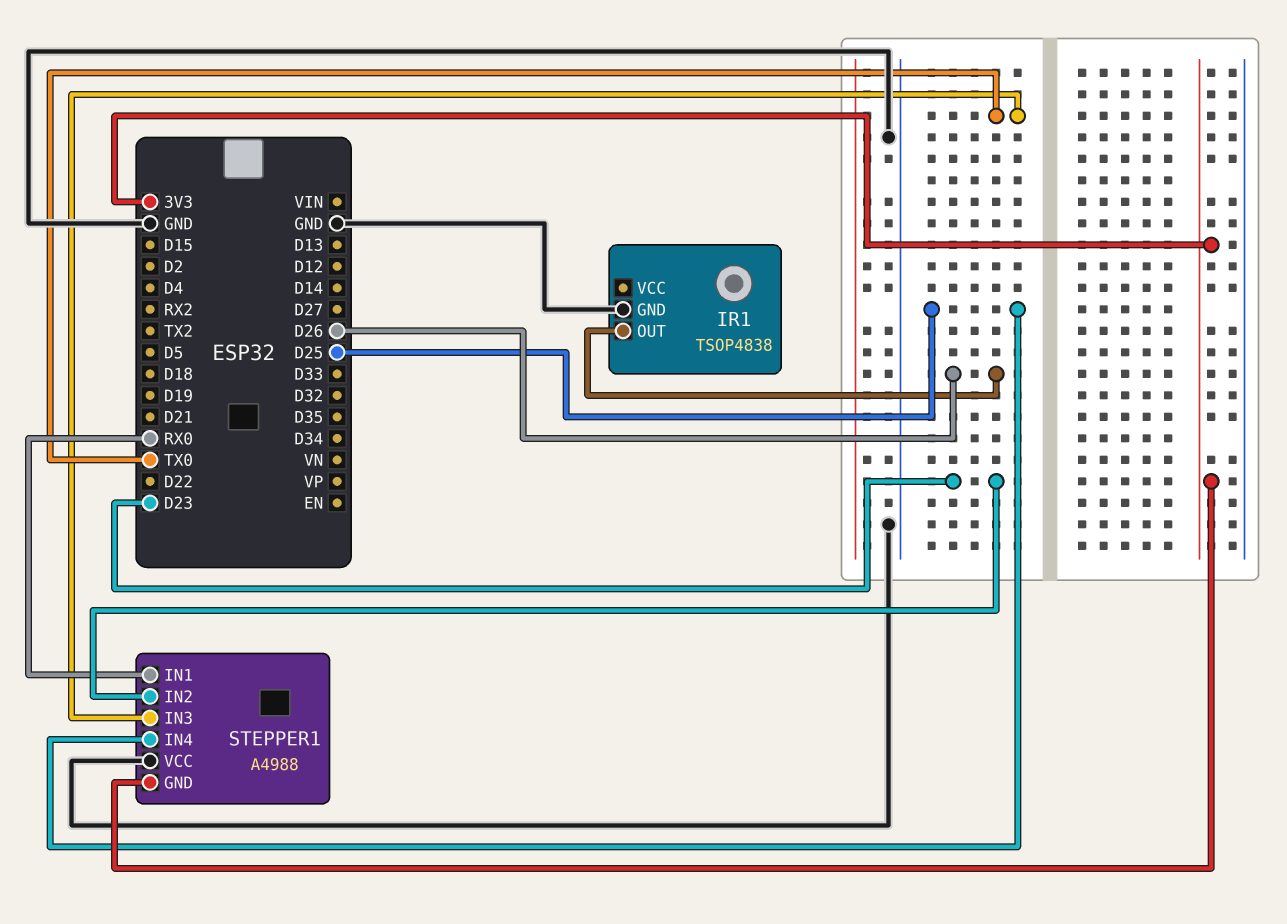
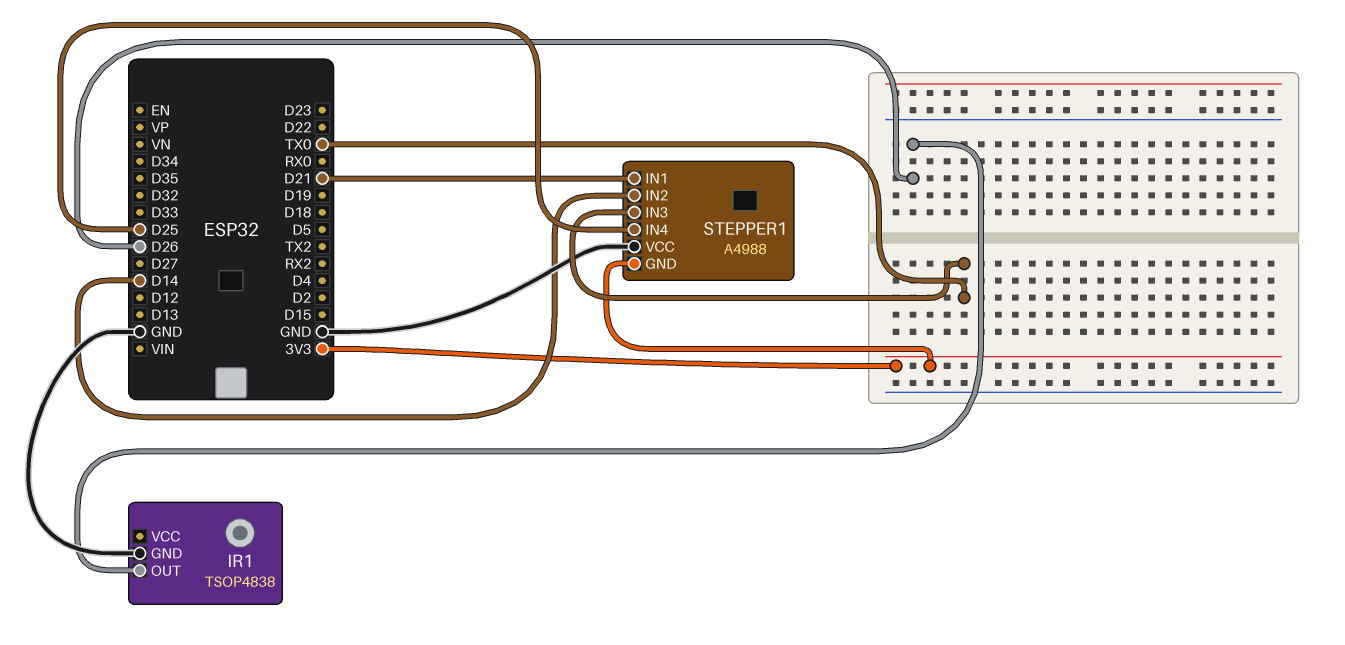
STEPPER1 pin IN1: RX0 -> D21
STEPPER1 pin IN2: D23 -> D14

